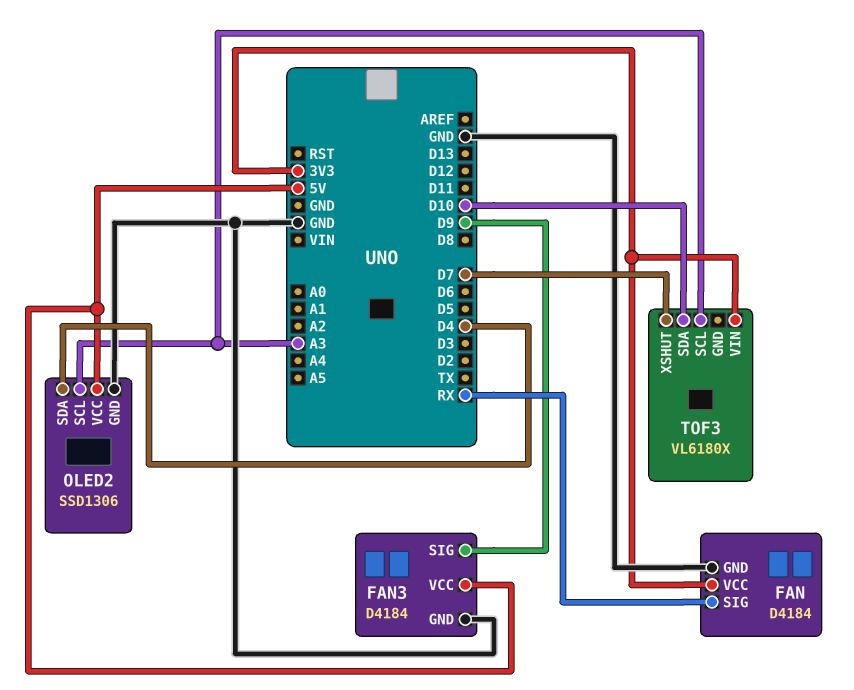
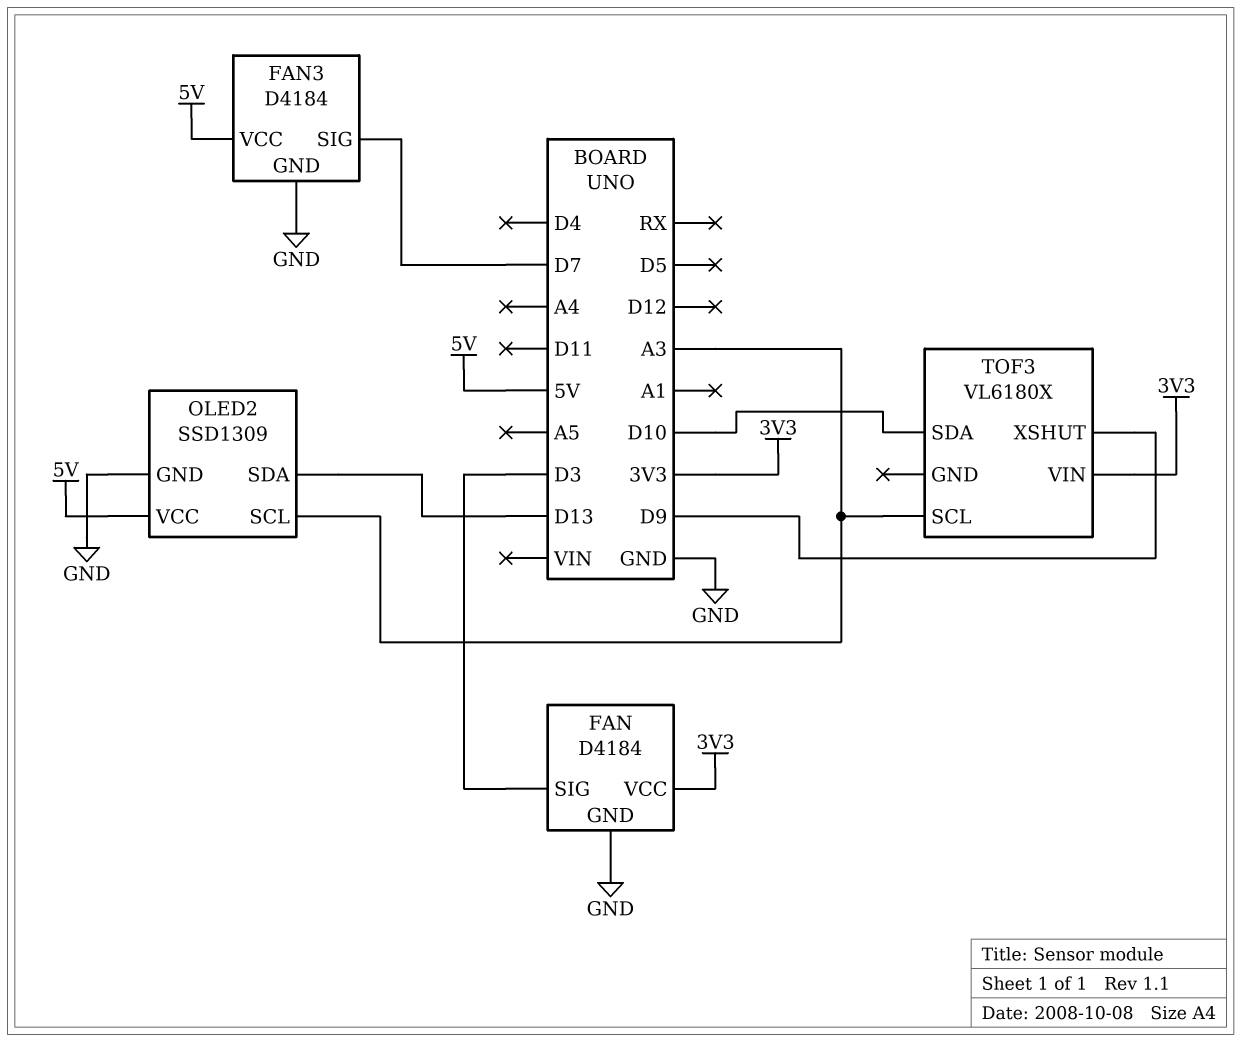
FAN pin SIG: RX -> D3
FAN3 pin SIG: D9 -> D7
OLED2: SSD1306 -> SSD1309
OLED2 pin SDA: D4 -> D13
TOF3 pin XSHUT: D7 -> D9

